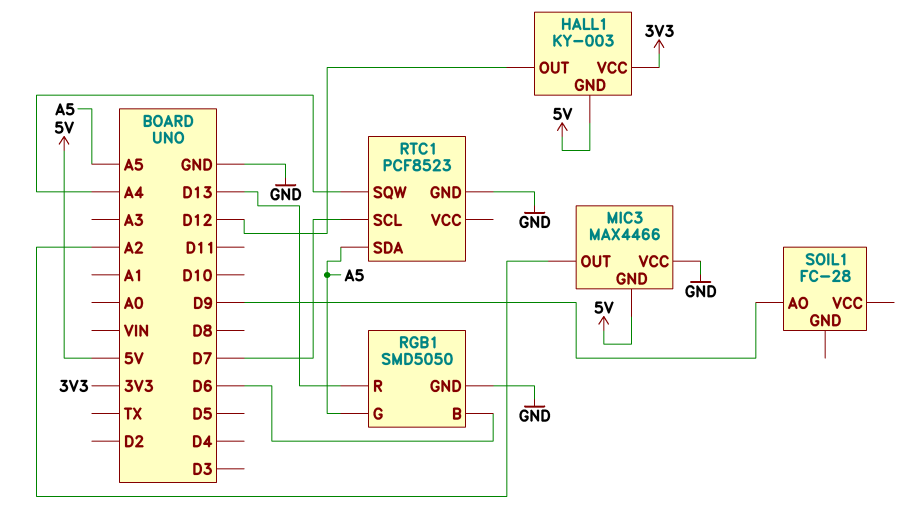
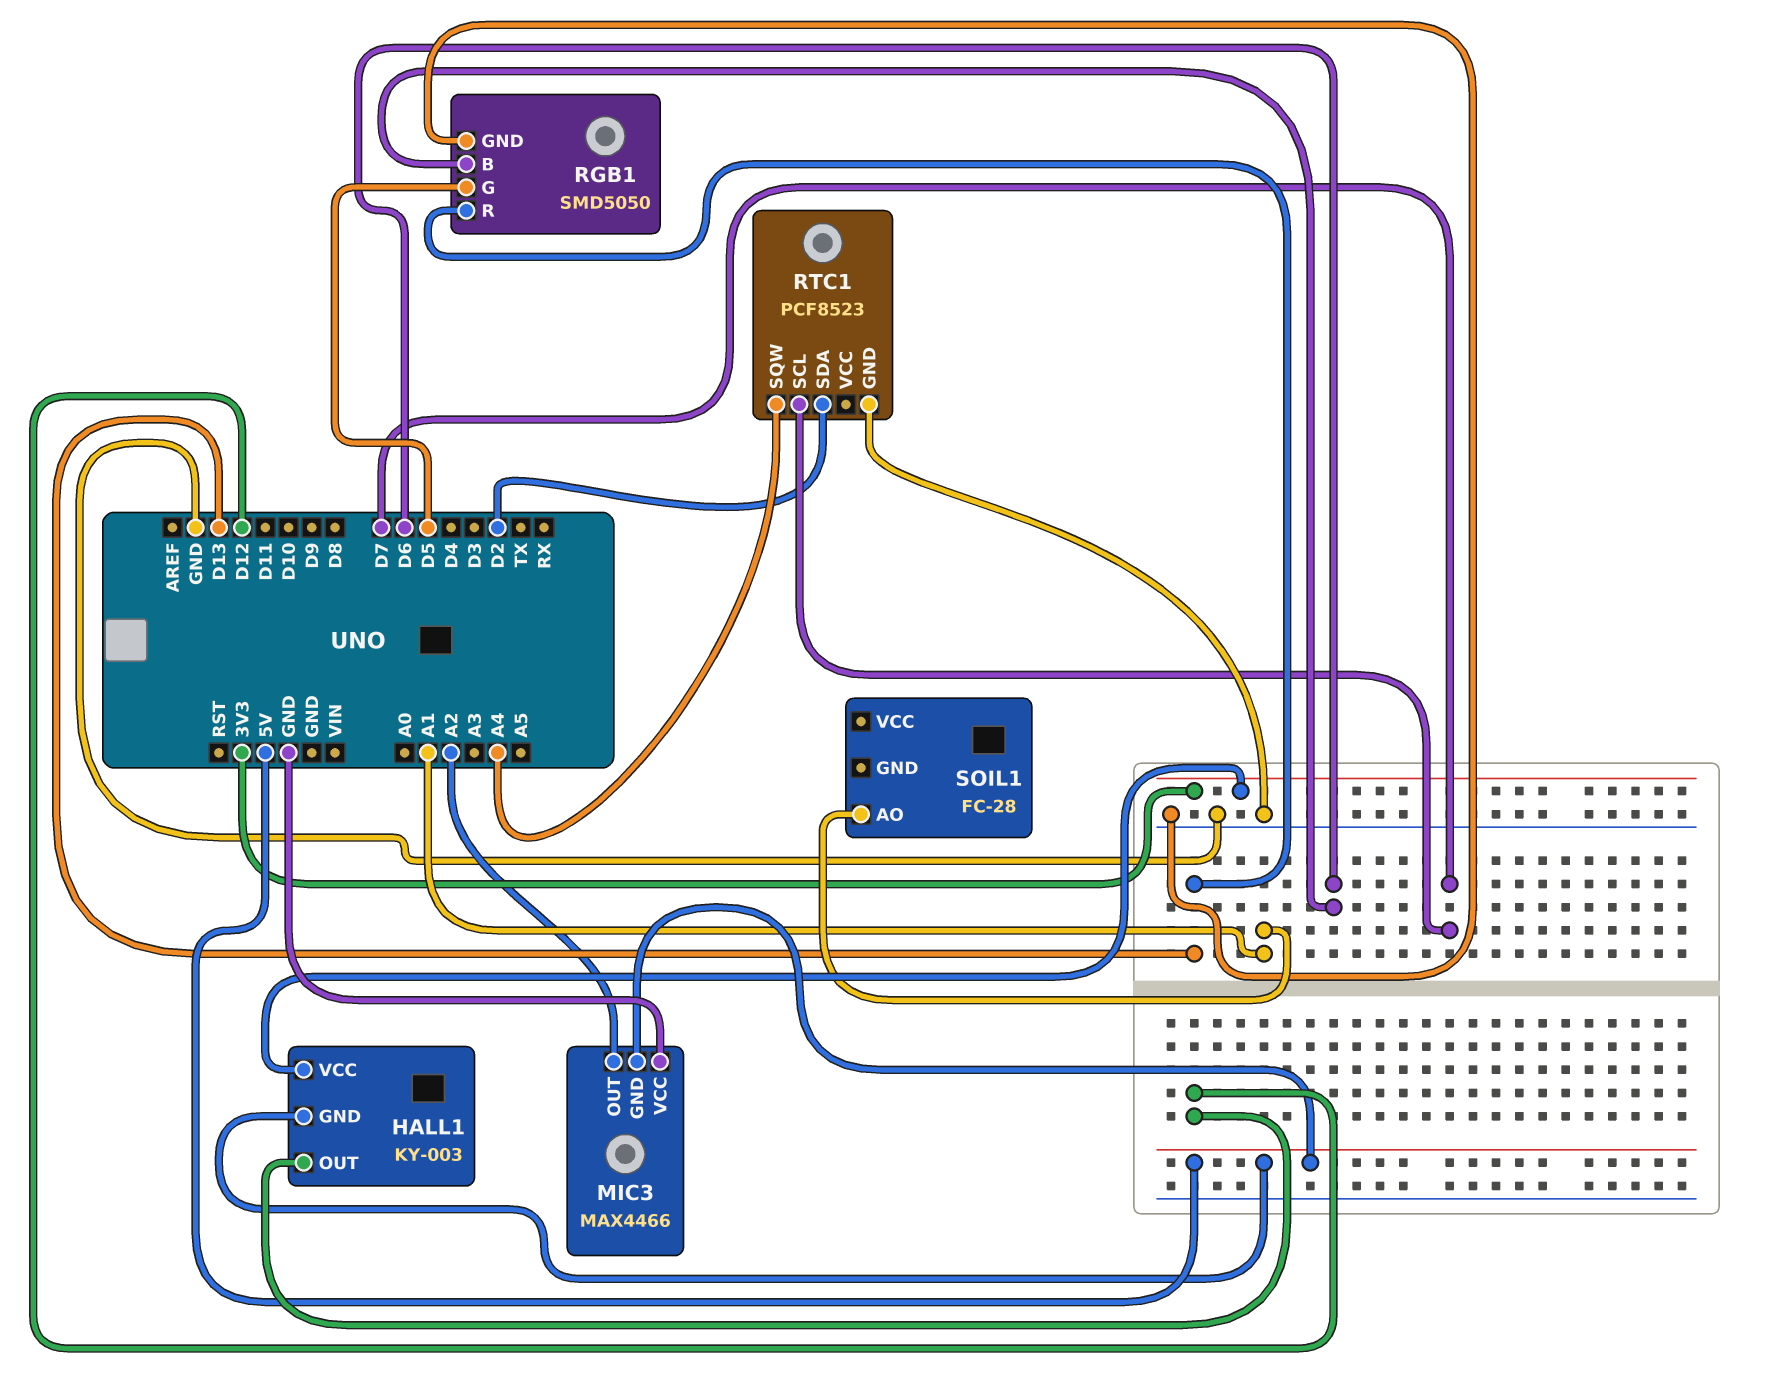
RGB1 pin G: A5 -> D5
RTC1 pin SDA: A5 -> D2
SOIL1 pin AO: D9 -> A1

